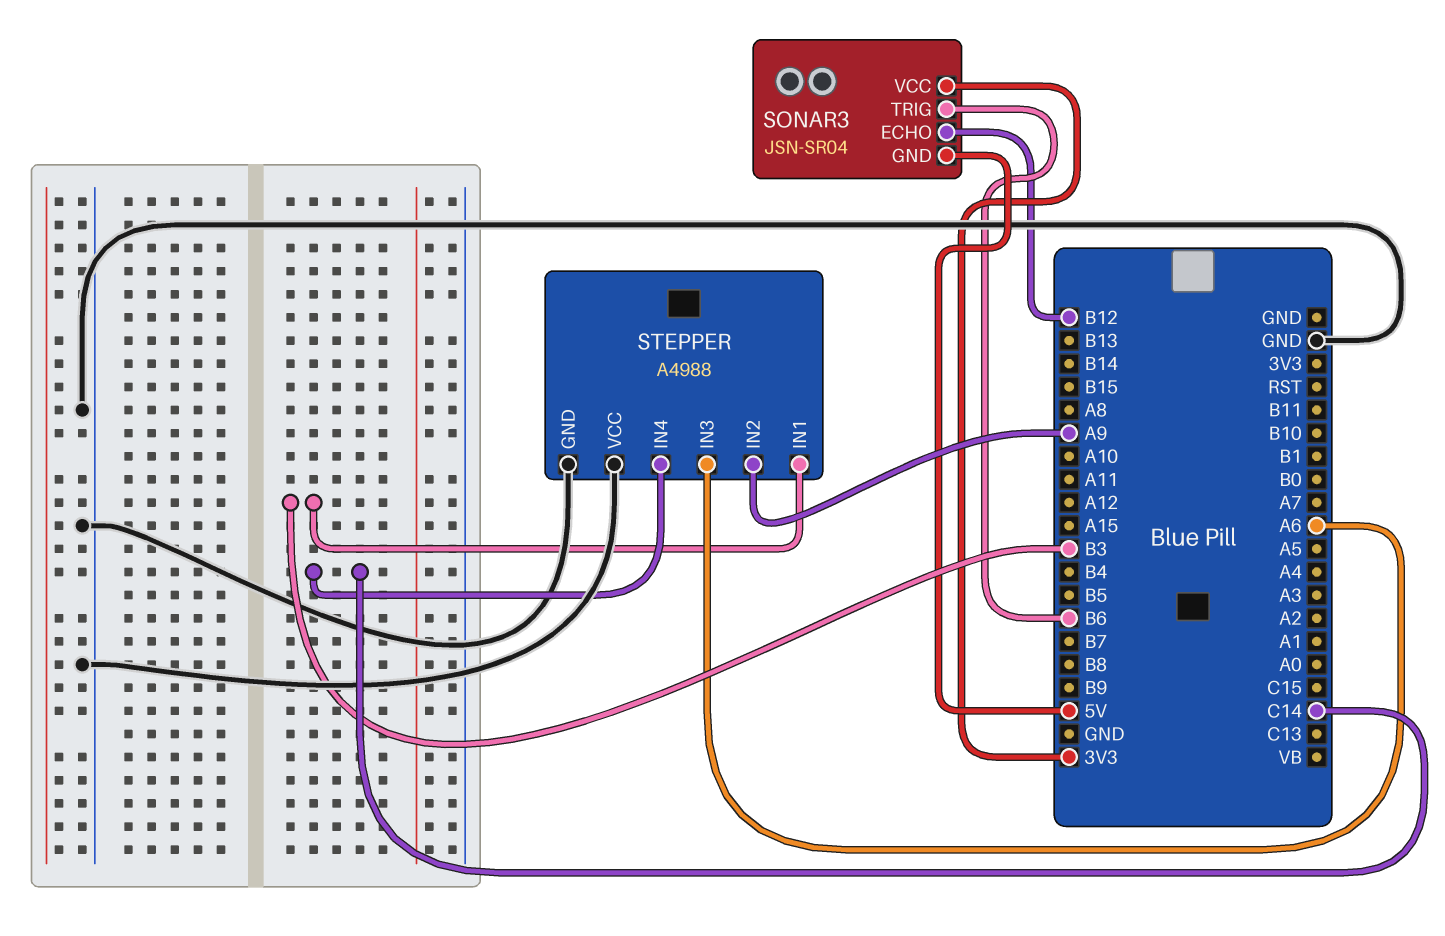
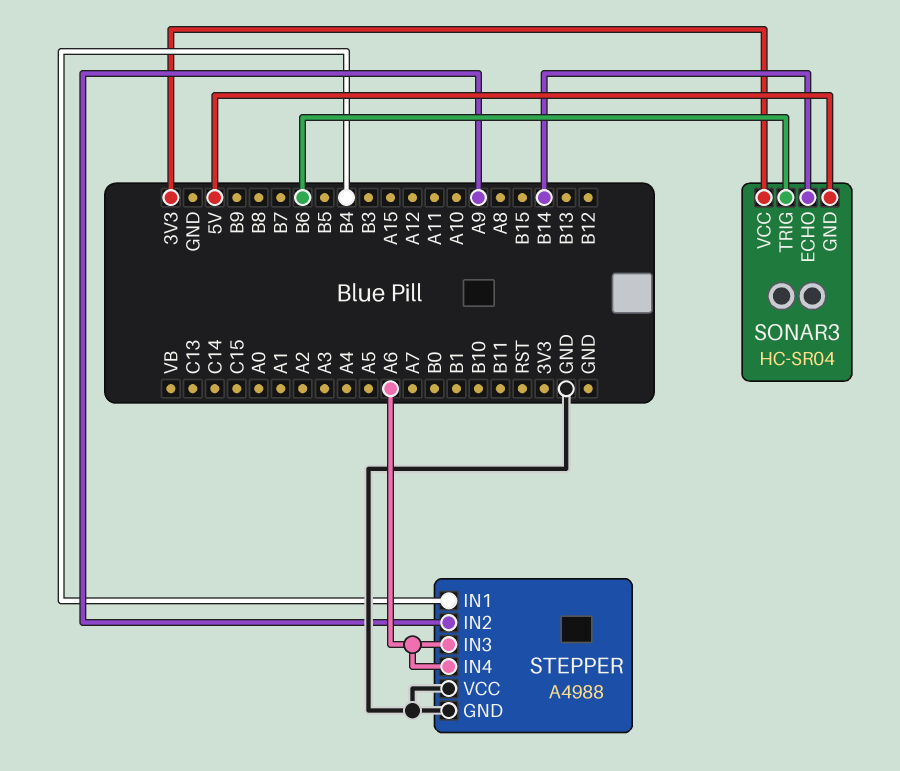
SONAR3: JSN-SR04 -> HC-SR04
SONAR3 pin ECHO: B12 -> B14
STEPPER pin IN1: B3 -> B4
STEPPER pin IN4: C14 -> A6

